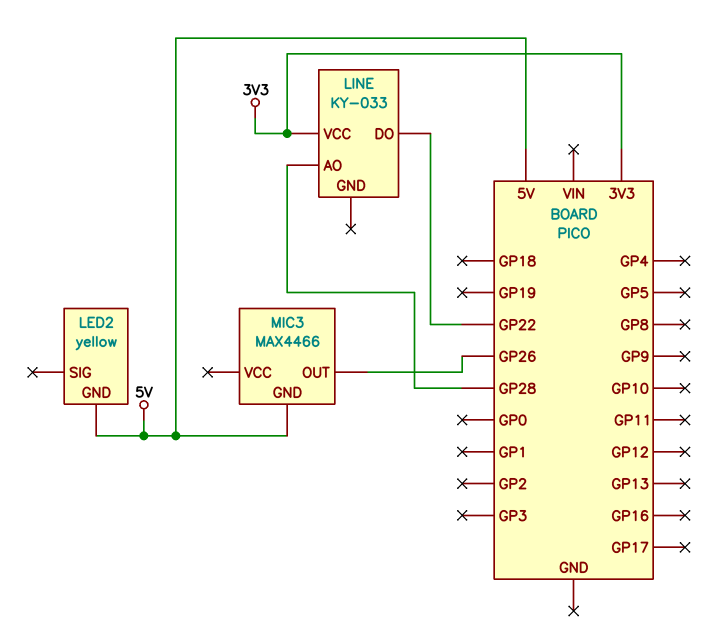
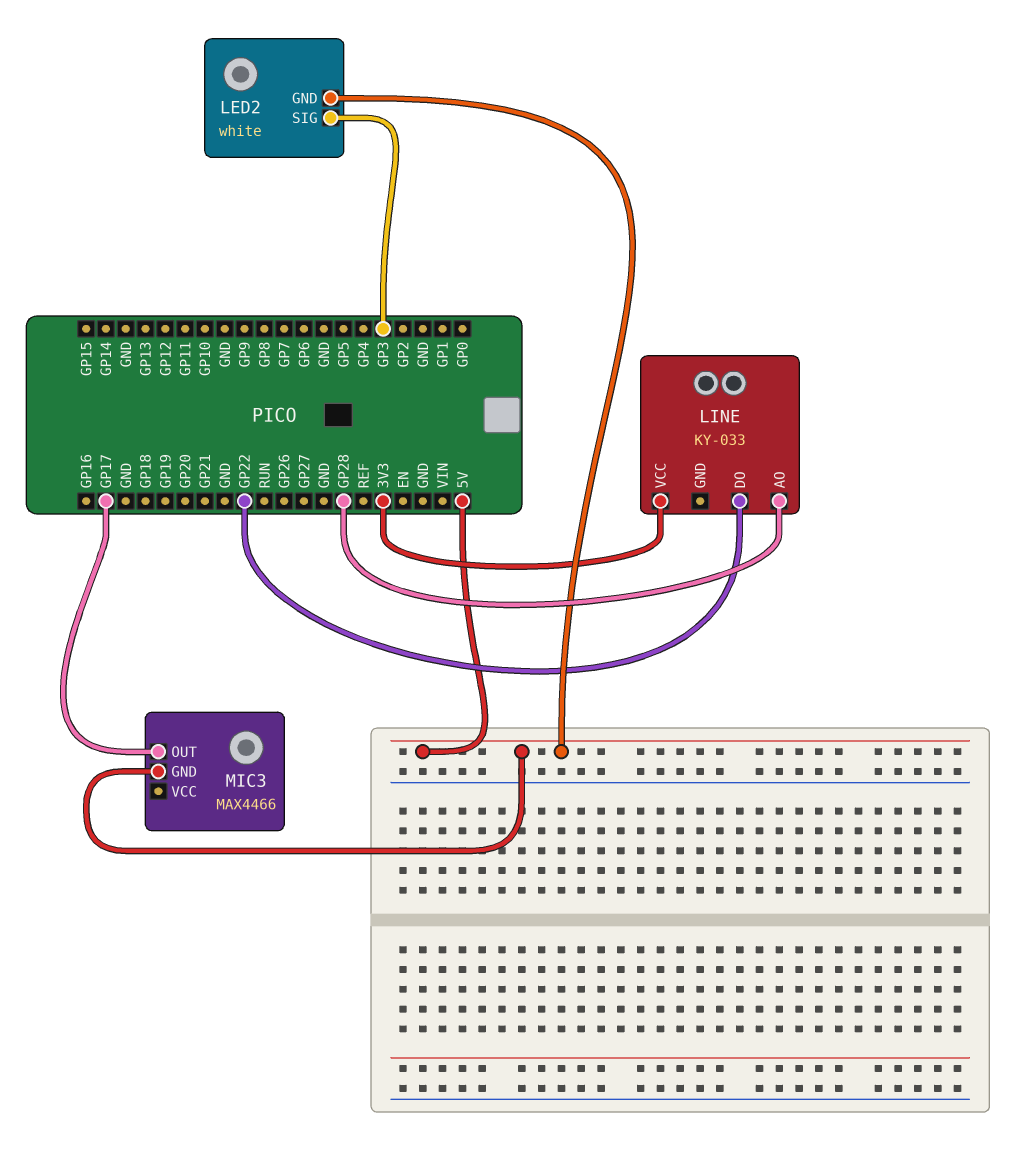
LED2: yellow -> white
LED2 pin SIG: none -> GP3
MIC3 pin OUT: GP26 -> GP17

